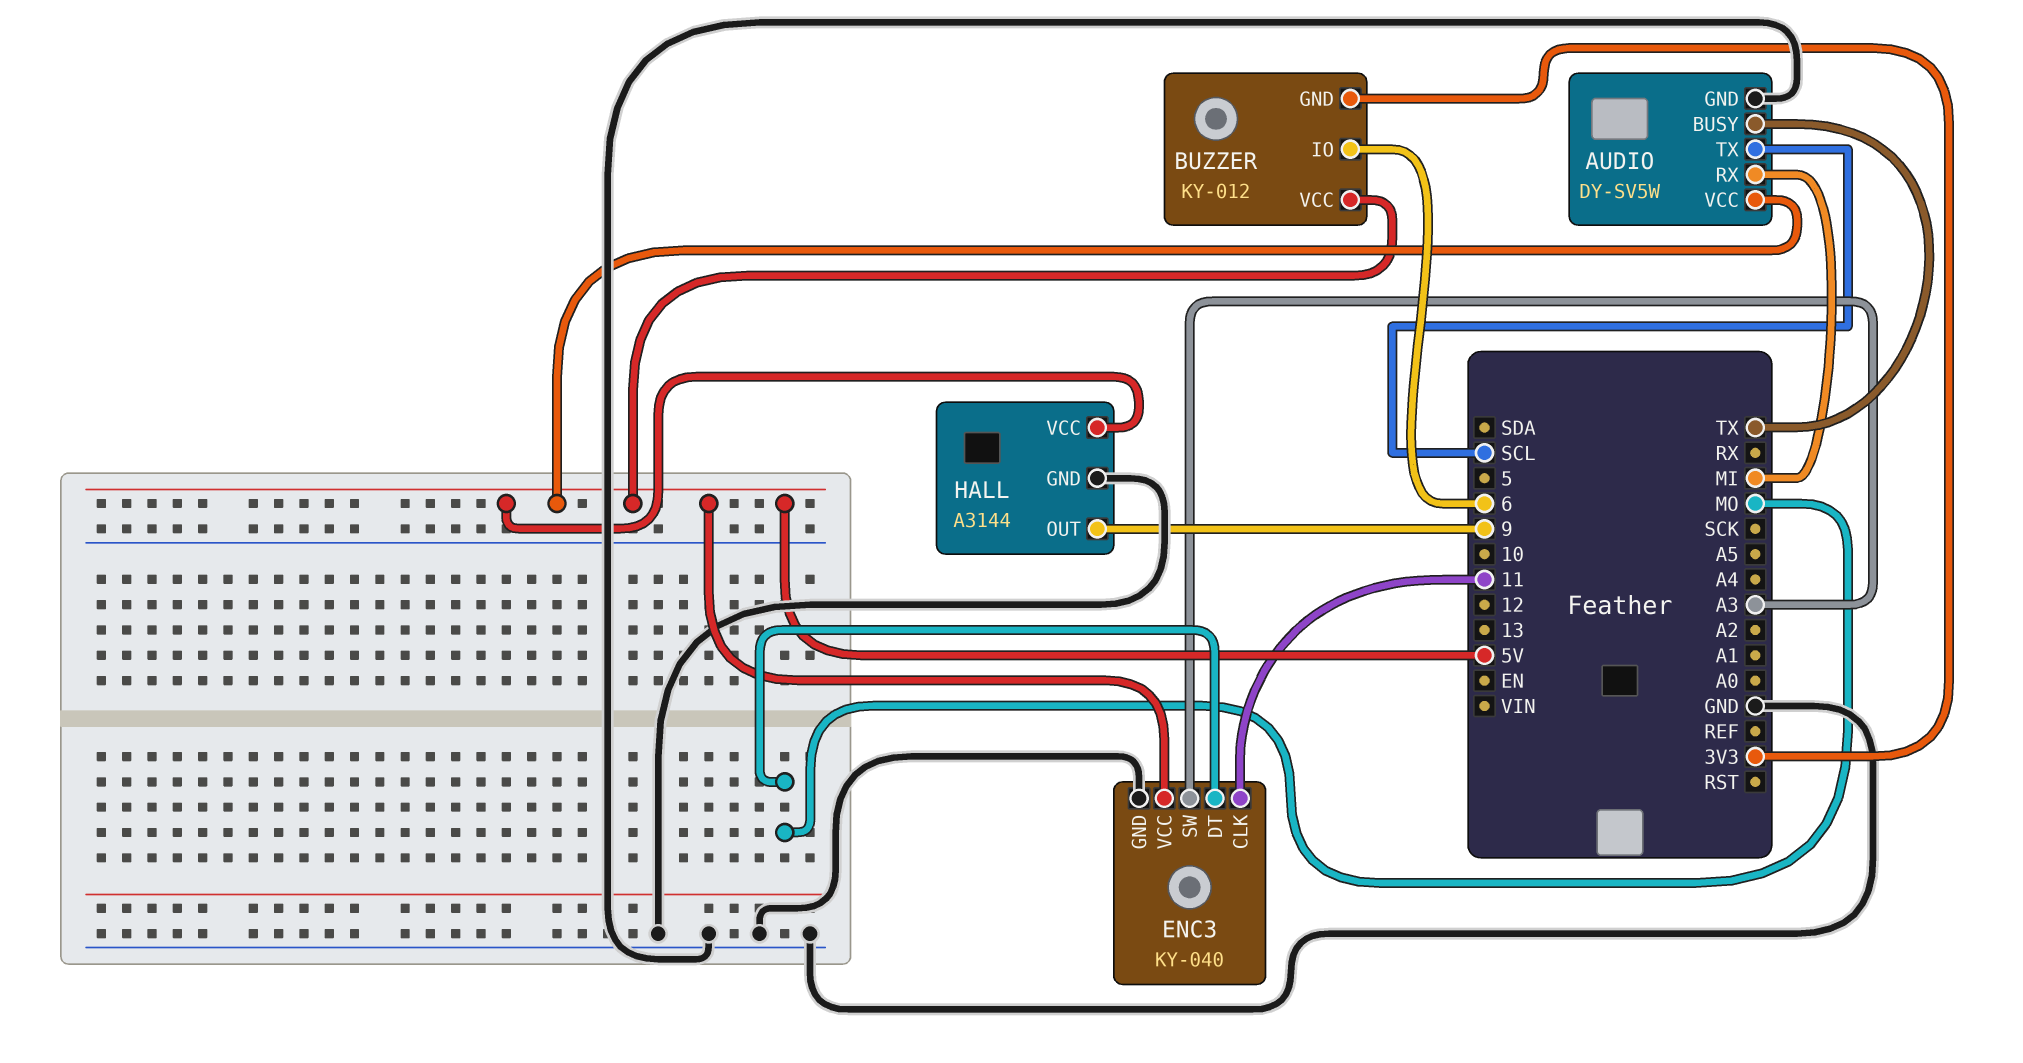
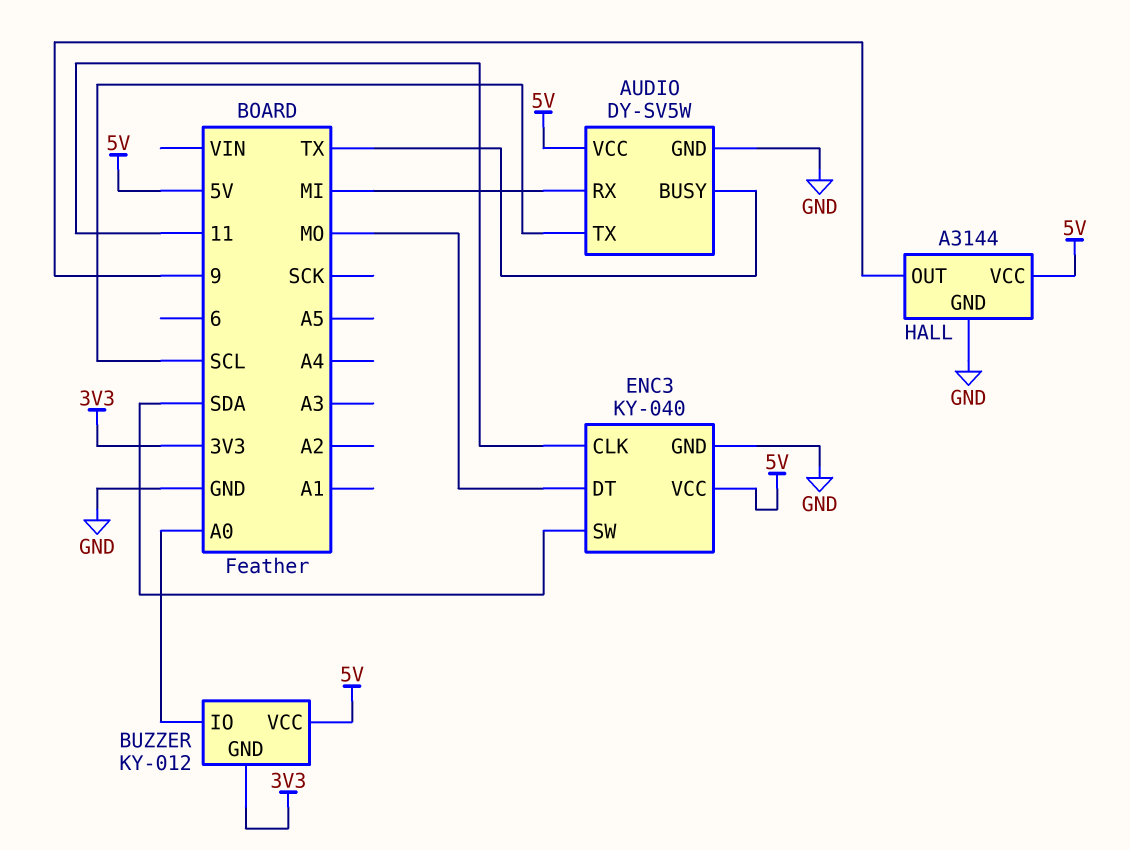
BUZZER pin IO: 6 -> A0
ENC3 pin SW: A3 -> SDA

